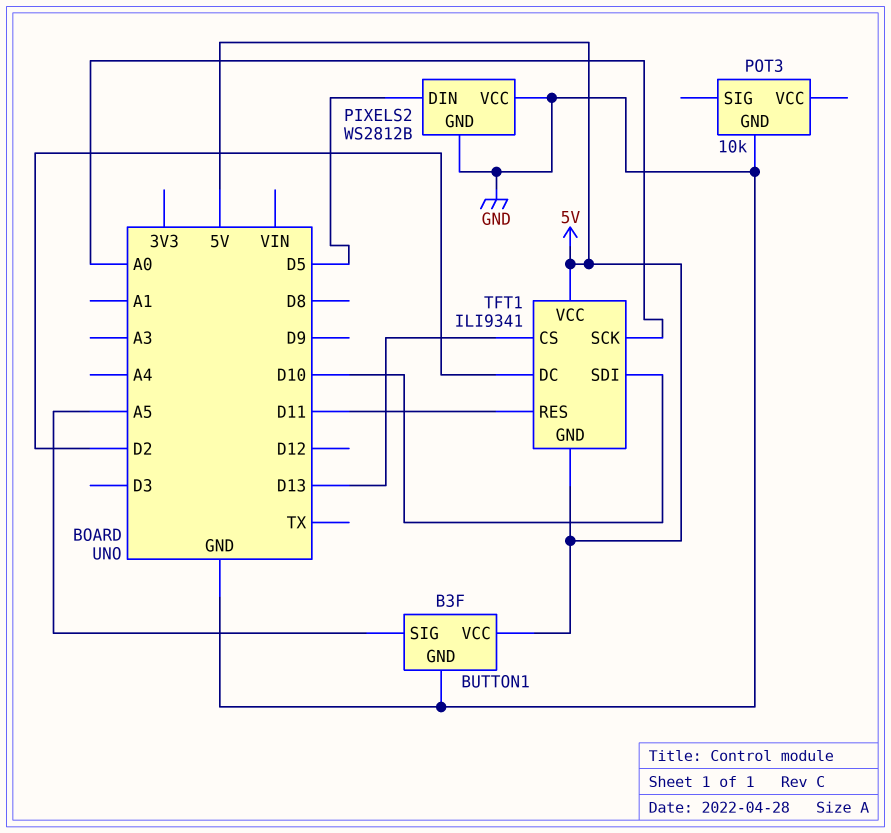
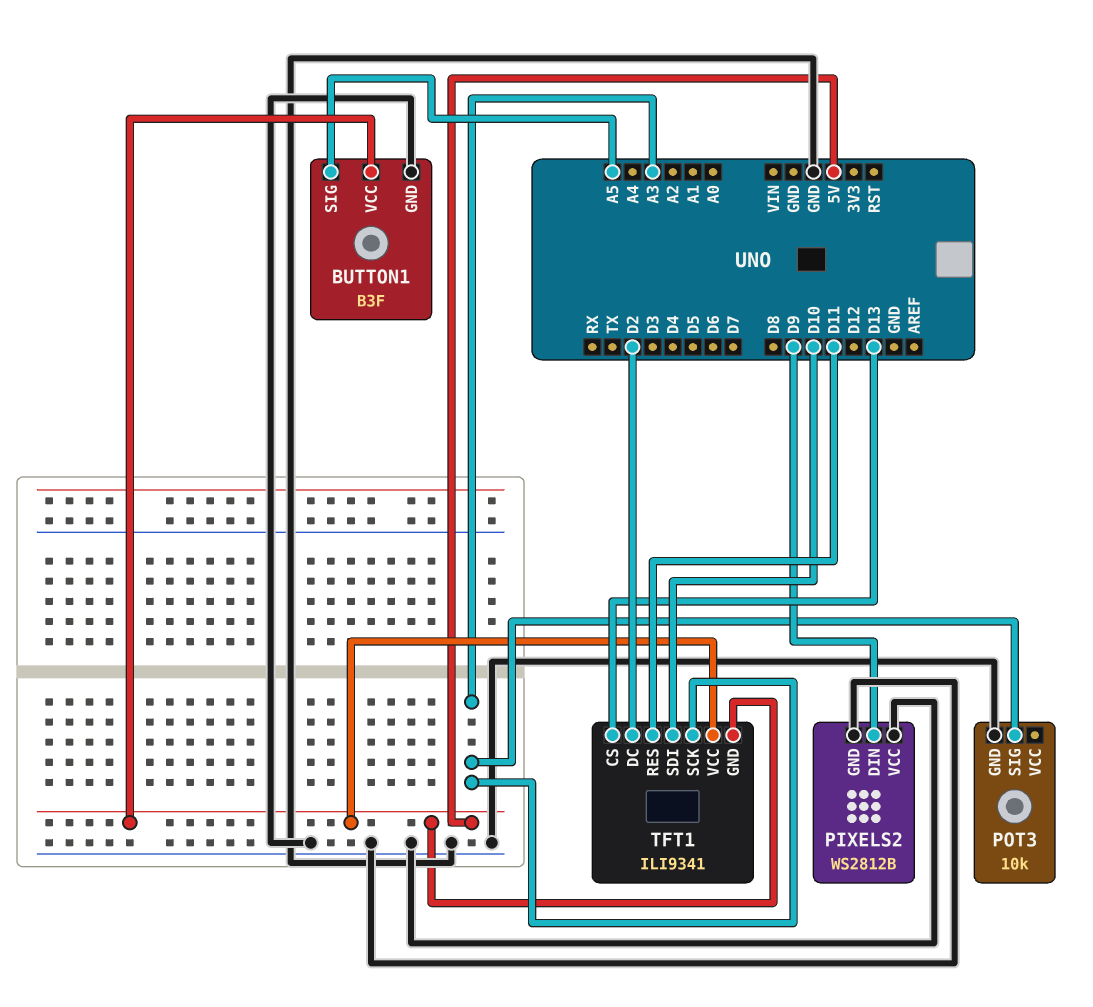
PIXELS2 pin DIN: D5 -> D9
POT3 pin SIG: none -> A3
TFT1 pin SCK: A0 -> A3

